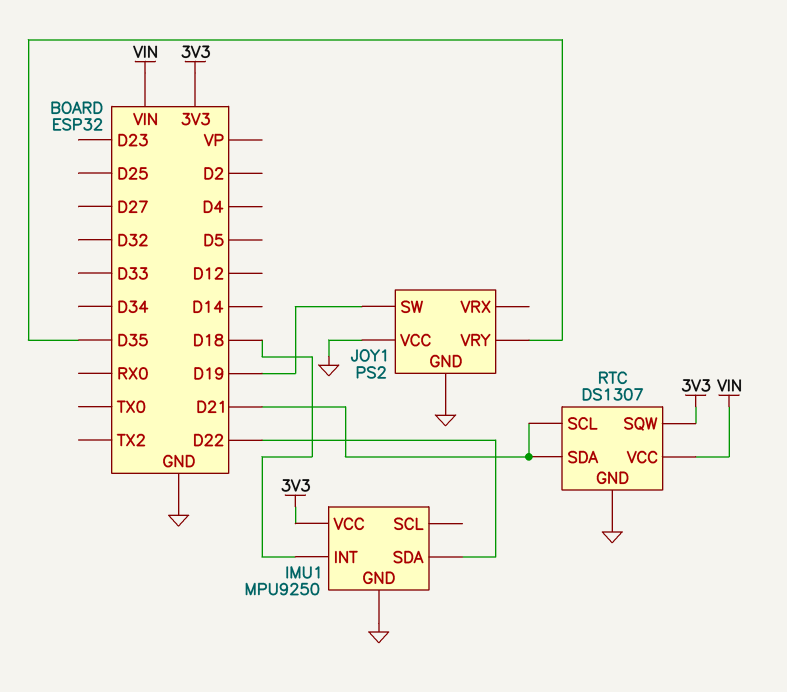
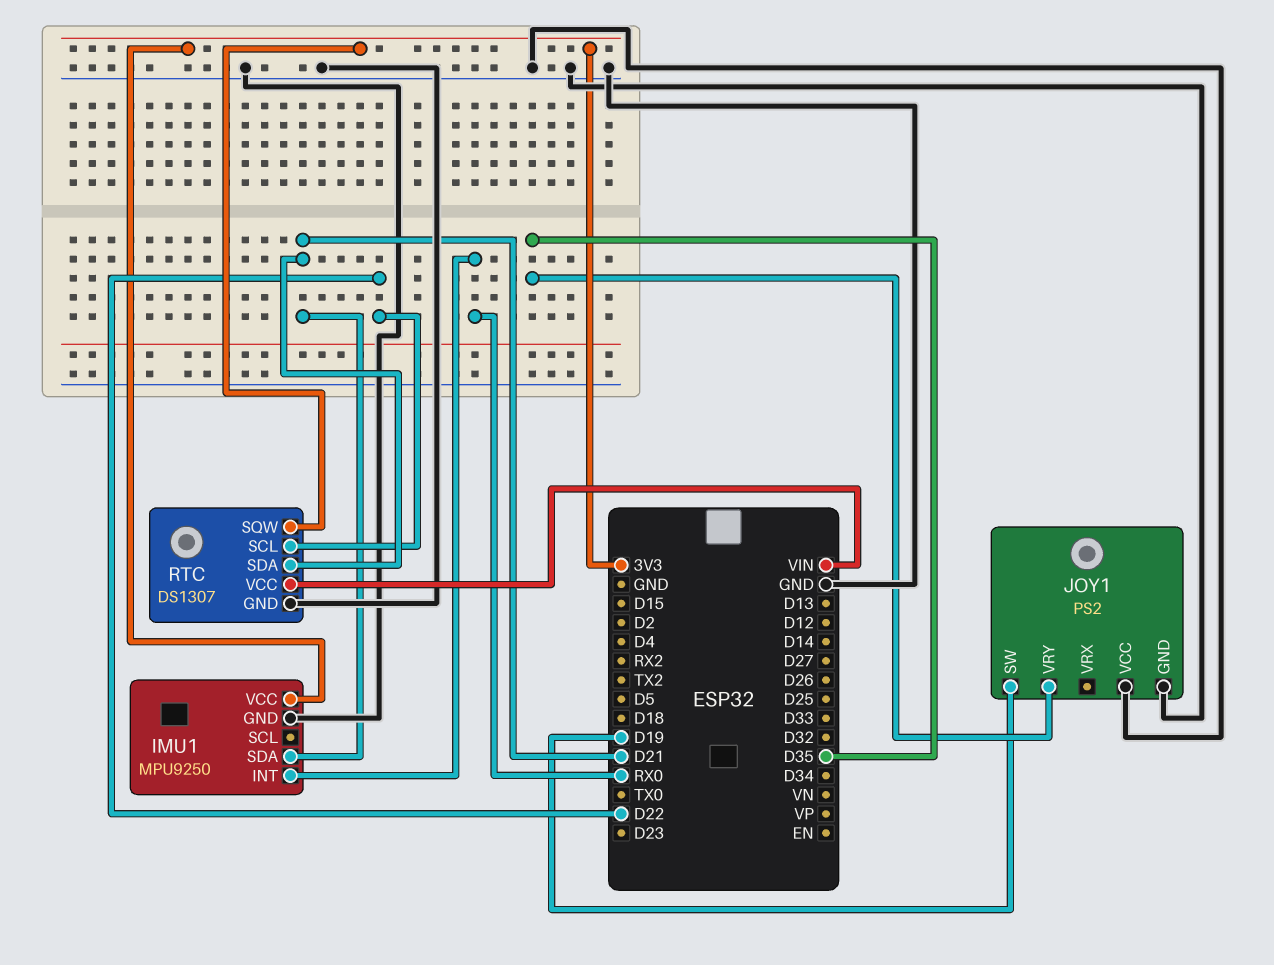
IMU1 pin INT: D18 -> RX0
IMU1 pin SDA: D22 -> D21
RTC pin SCL: D21 -> D22

